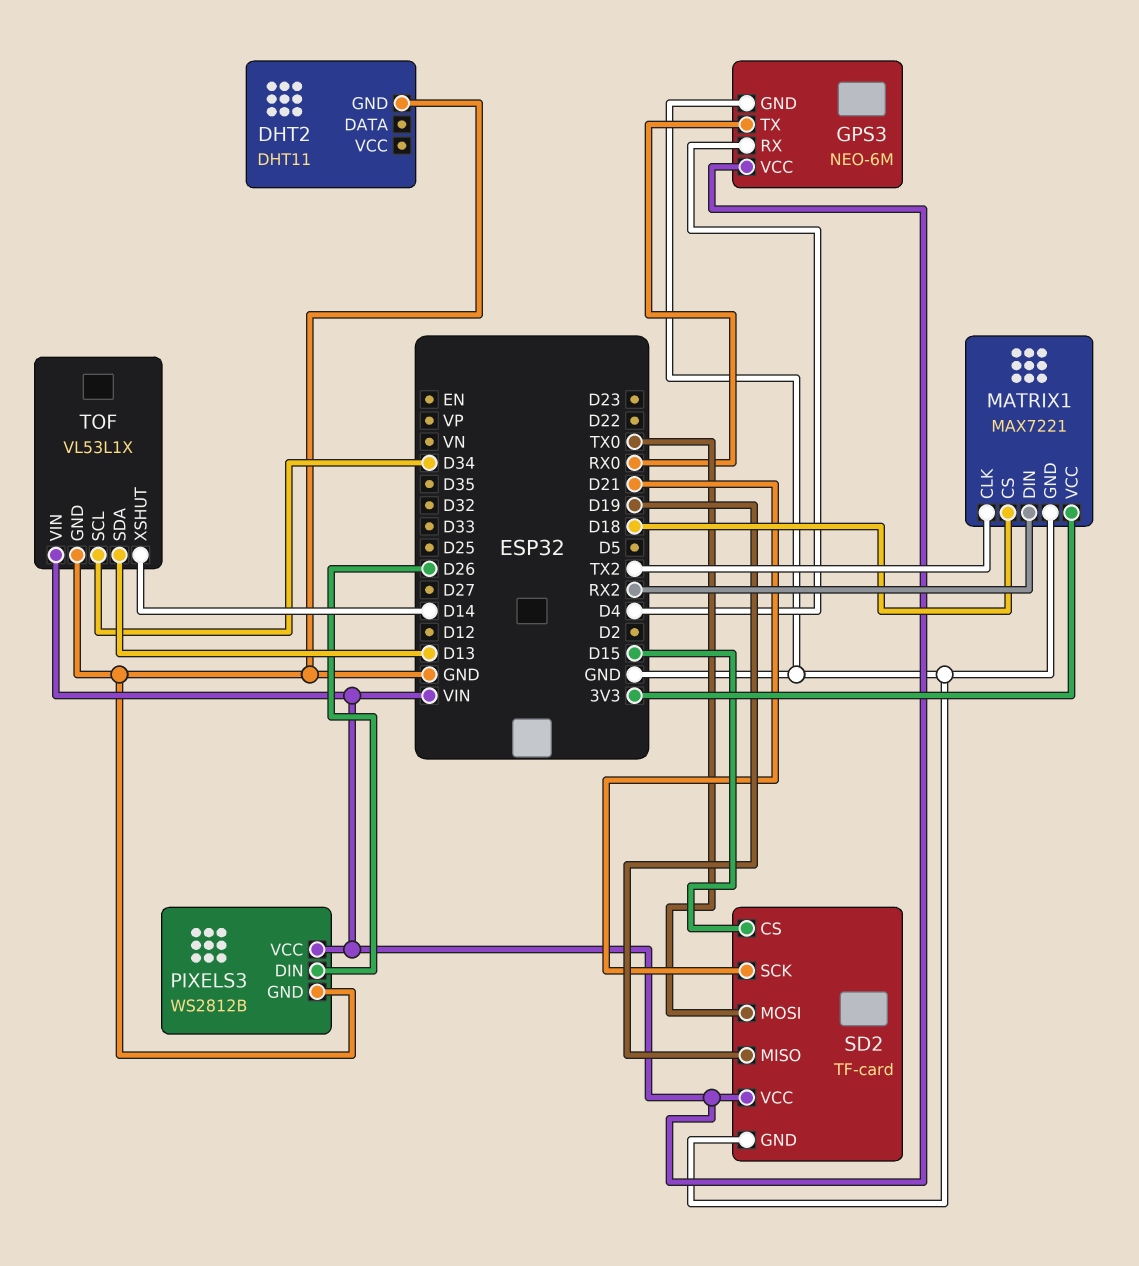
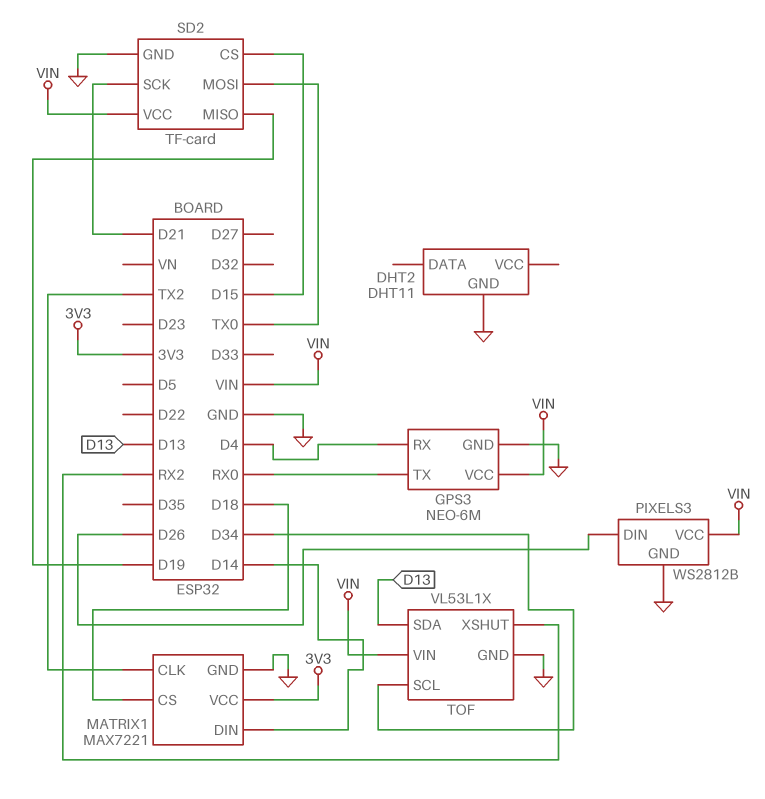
MATRIX1 pin DIN: RX2 -> D14
TOF pin XSHUT: D14 -> RX2

